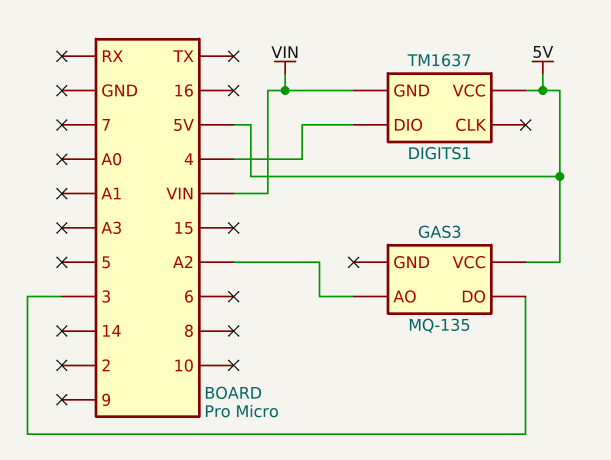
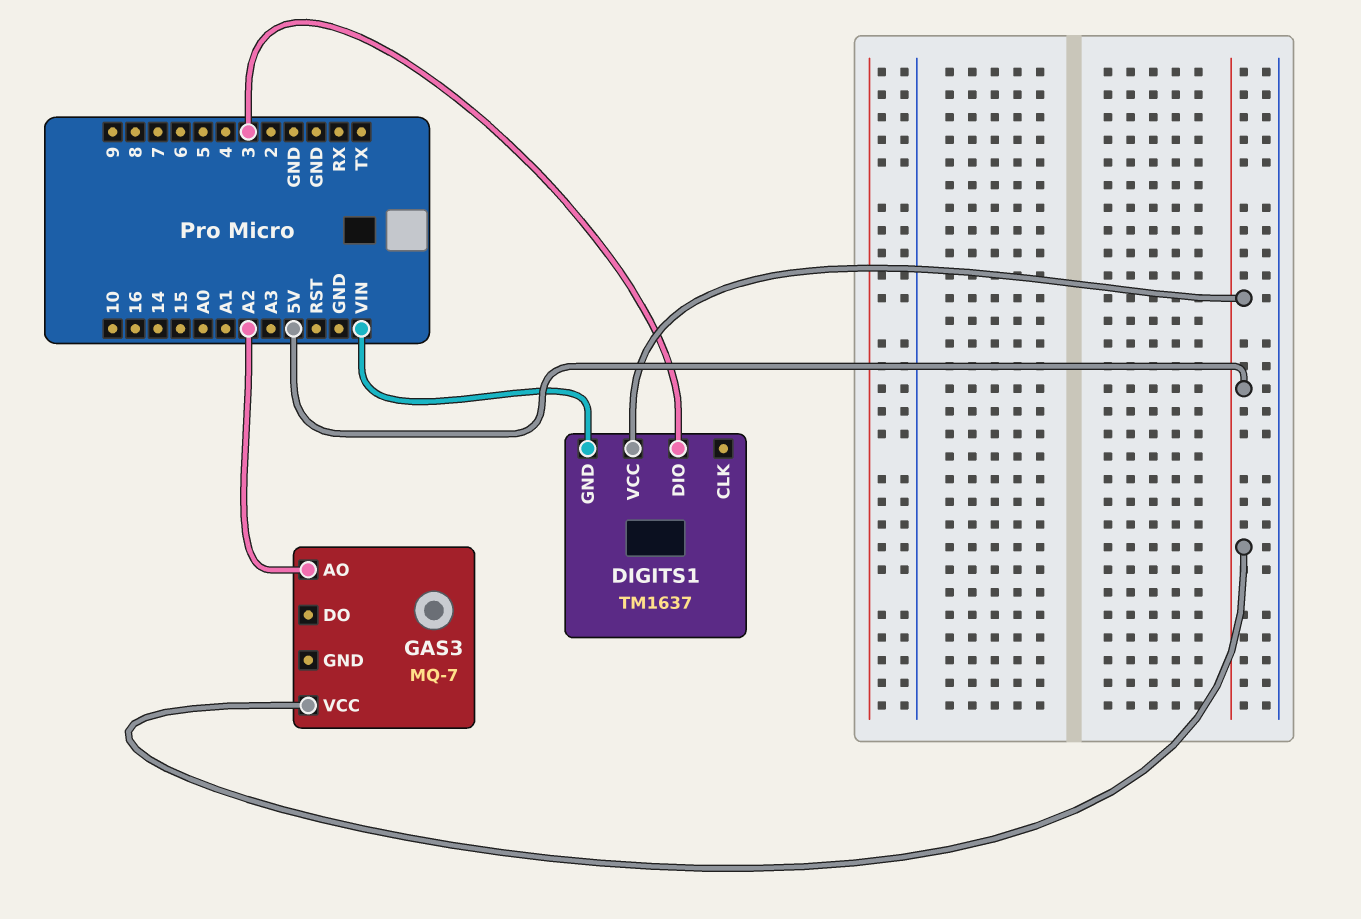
DIGITS1 pin DIO: 4 -> 3
GAS3: MQ-135 -> MQ-7
GAS3 pin DO: 3 -> none

